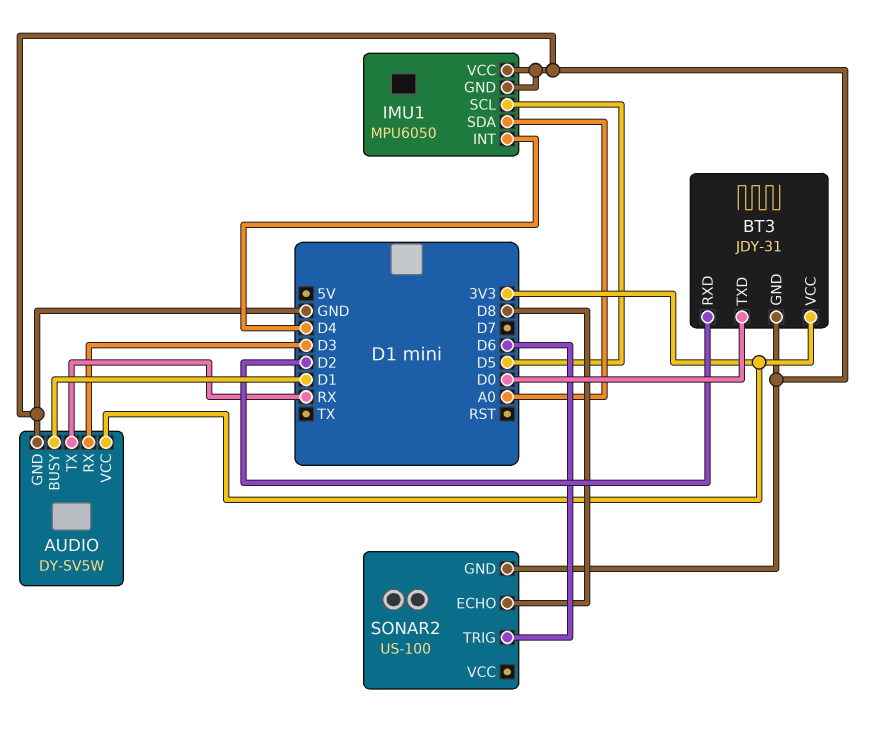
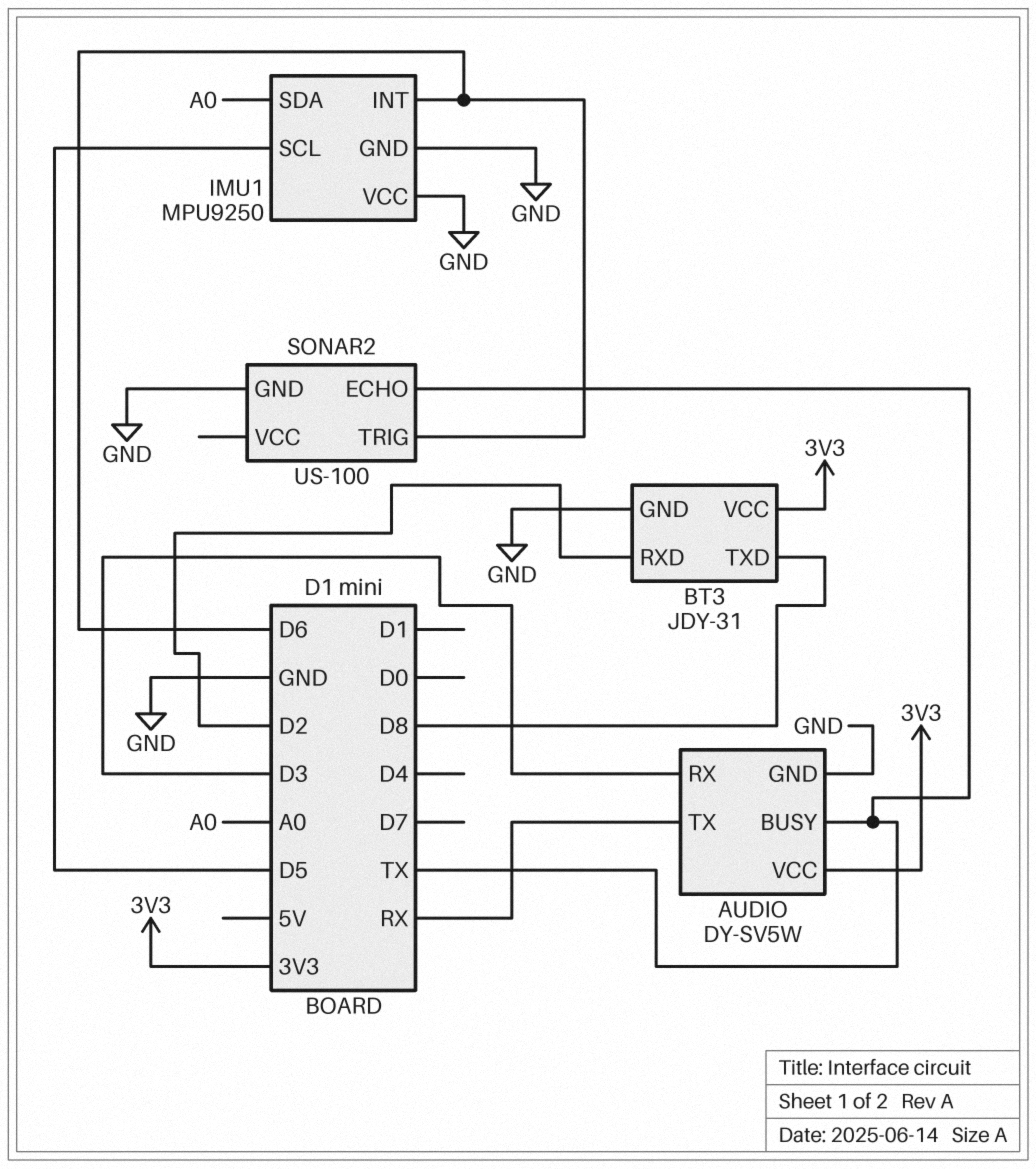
AUDIO pin BUSY: D1 -> TX
BT3 pin TXD: D0 -> D8
IMU1: MPU6050 -> MPU9250
IMU1 pin INT: D4 -> D6
SONAR2 pin ECHO: D8 -> TX

